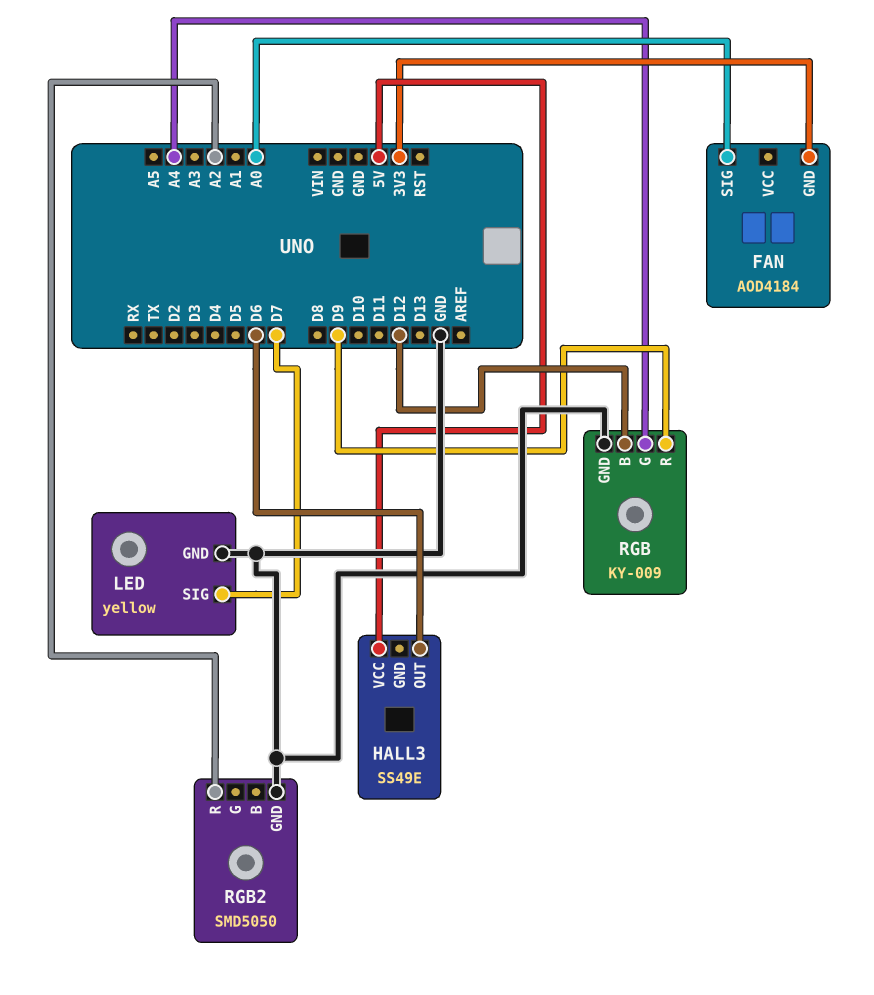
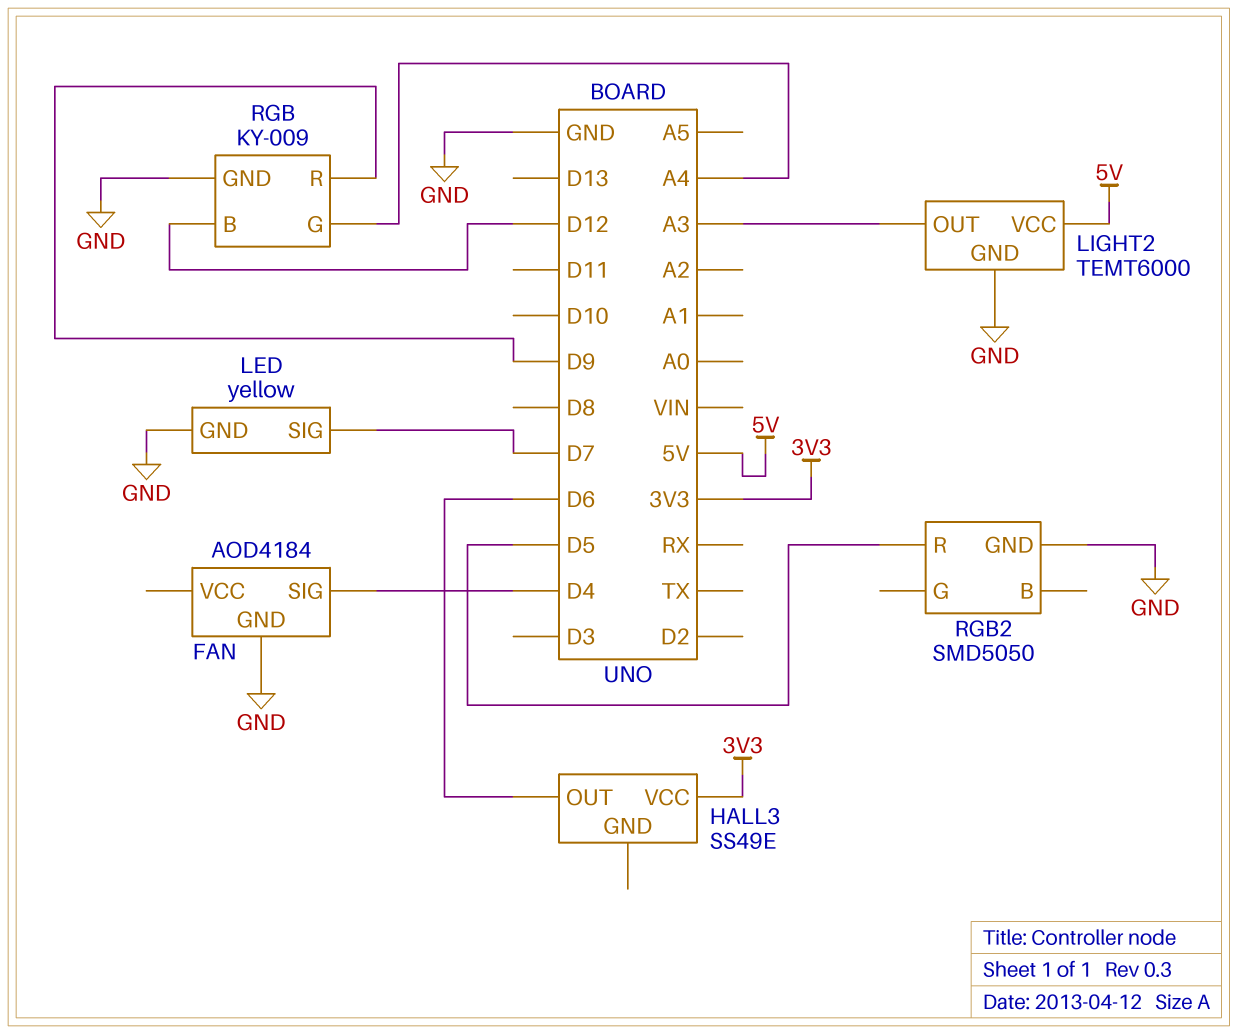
FAN pin GND: 3V3 -> GND
FAN pin SIG: A0 -> D4
HALL3 pin VCC: 5V -> 3V3
LIGHT2: none -> TEMT6000
LIGHT2 pin GND: none -> GND
LIGHT2 pin OUT: none -> A3
LIGHT2 pin VCC: none -> 5V
RGB2 pin R: A2 -> D5

